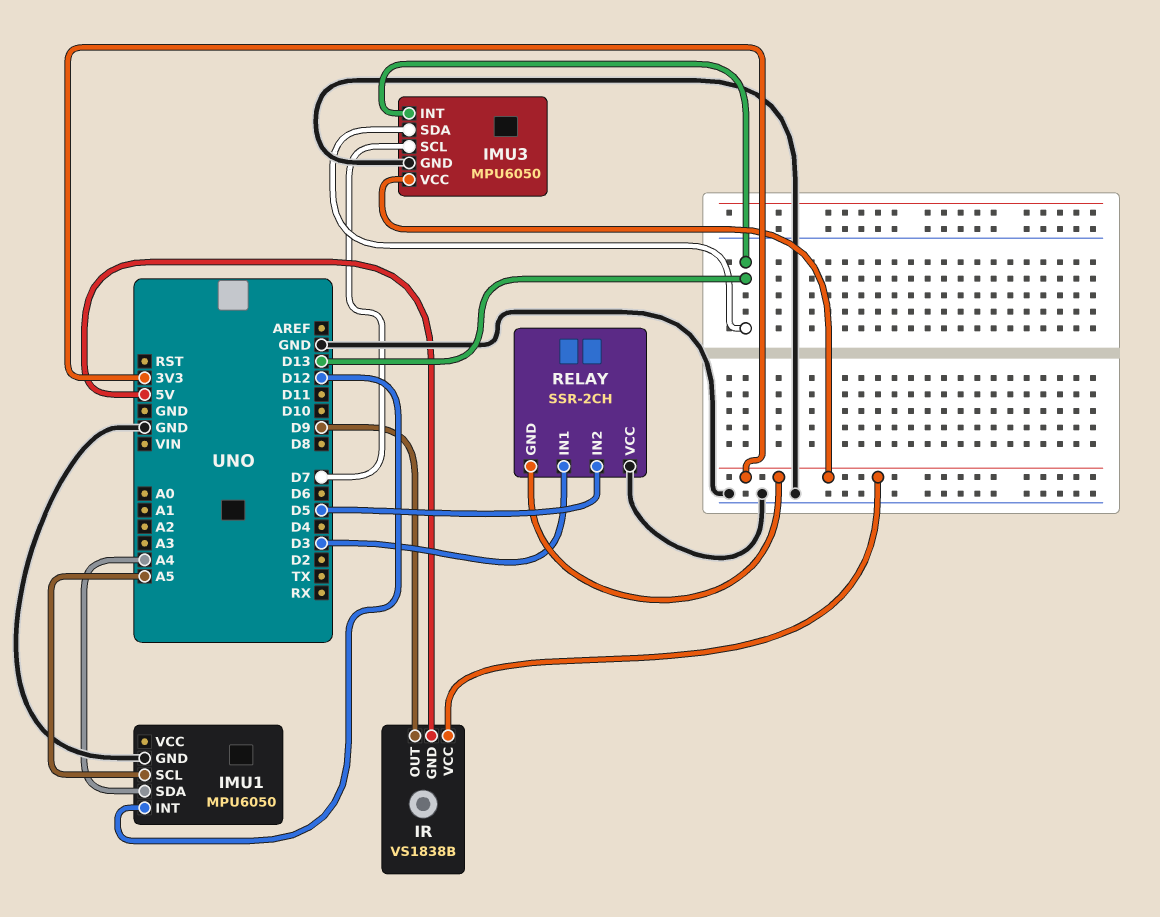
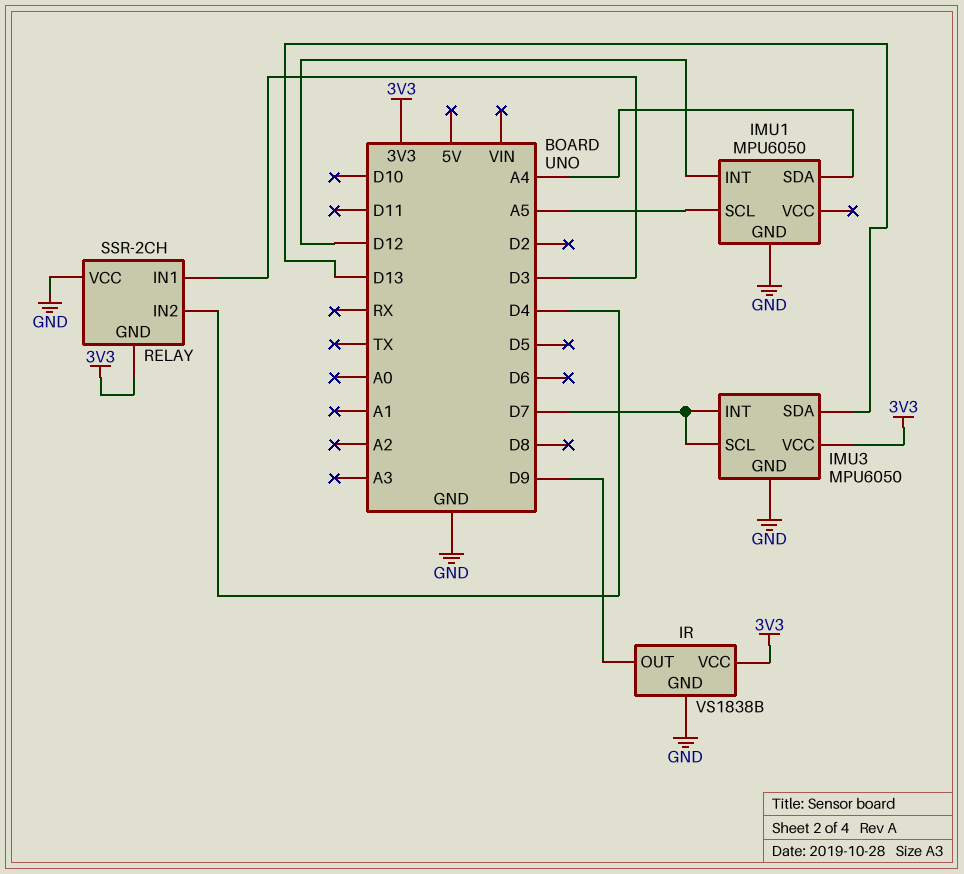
IMU3 pin INT: D13 -> D7
IR pin GND: 5V -> GND
RELAY pin IN2: D5 -> D4

